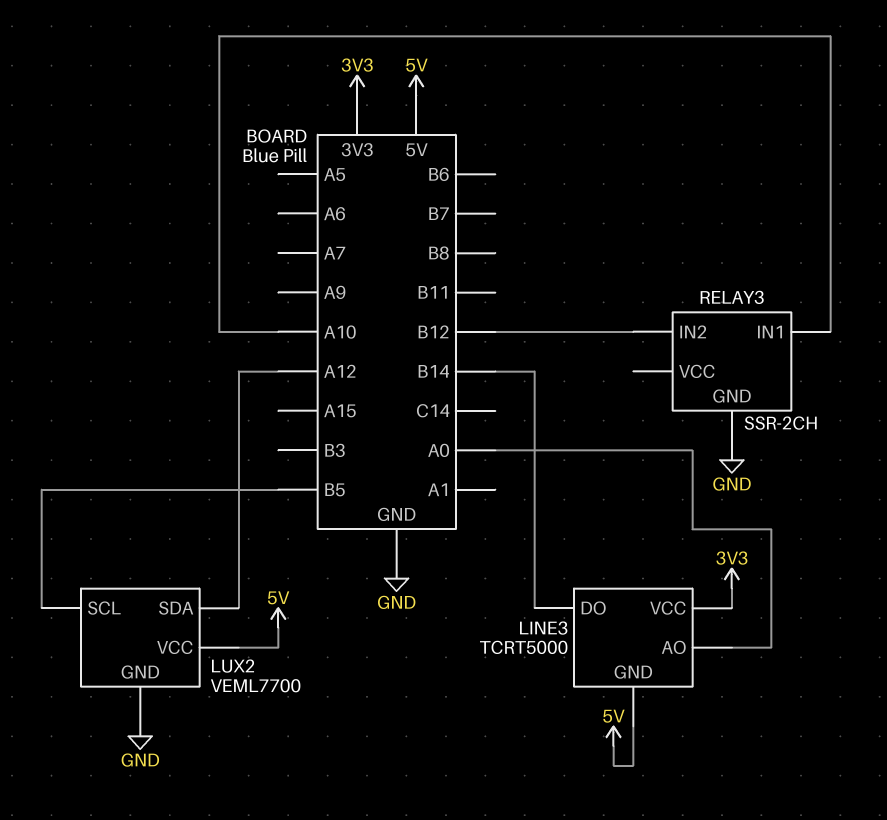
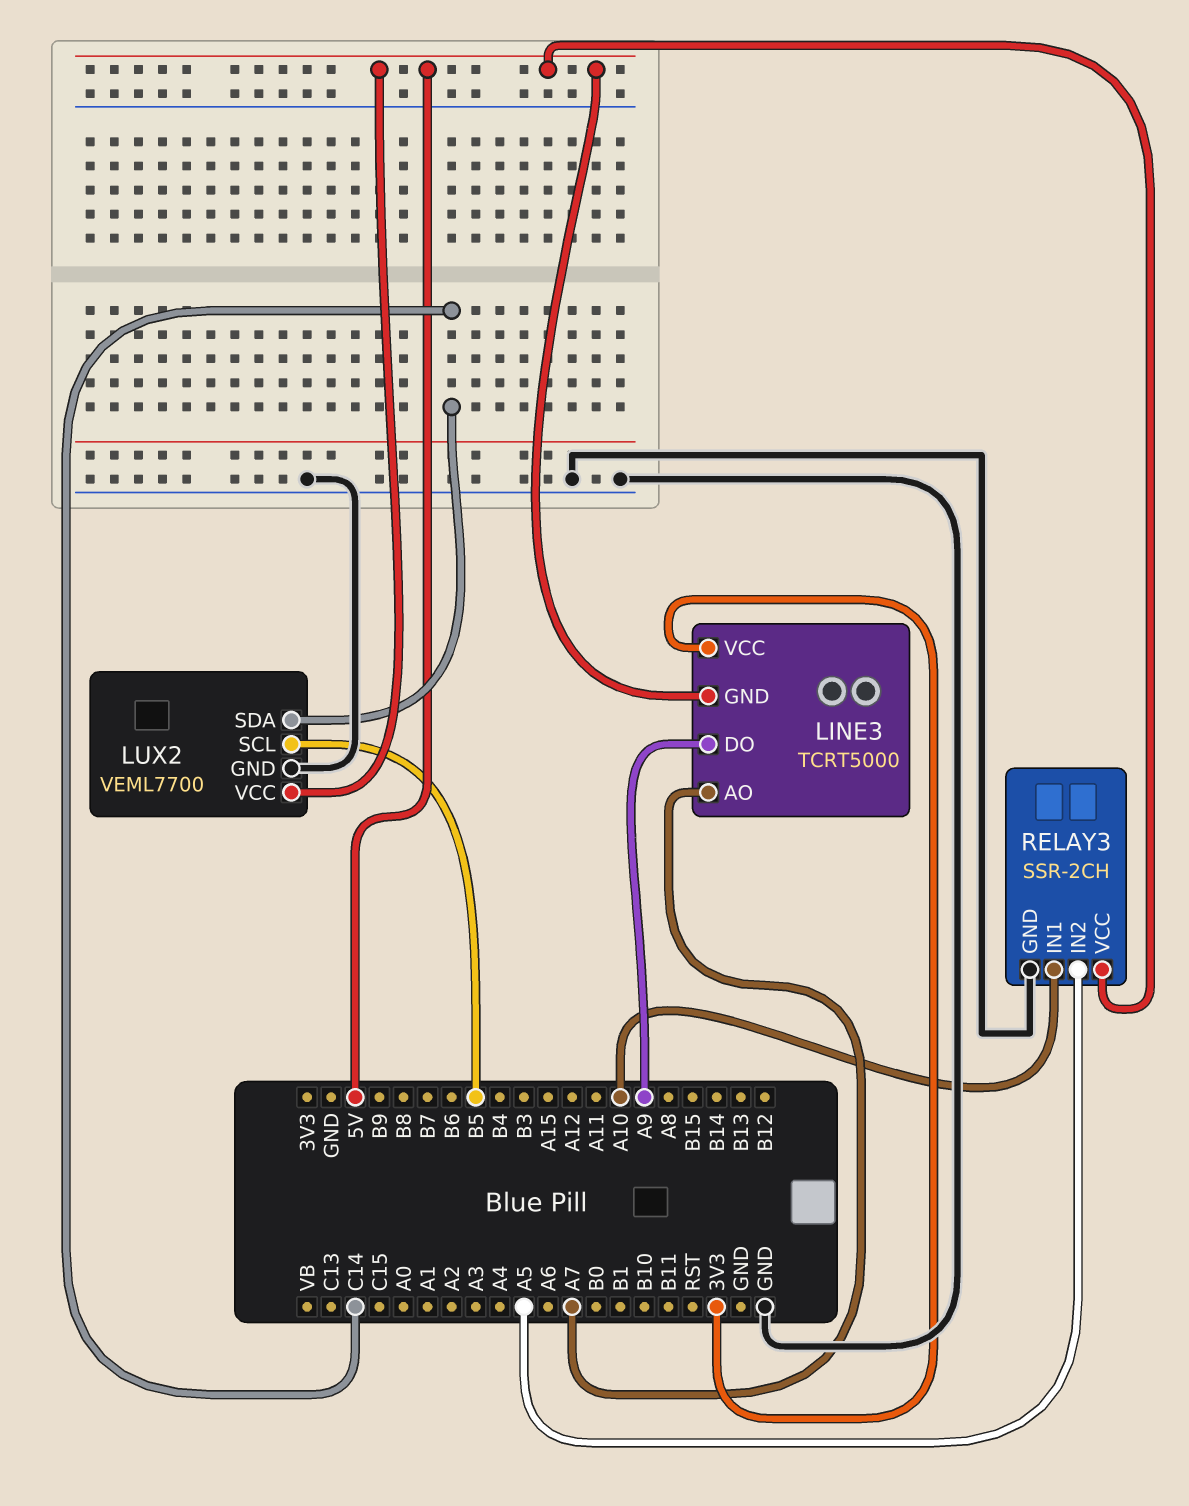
LINE3 pin AO: A0 -> A7
LINE3 pin DO: B14 -> A9
LUX2 pin SDA: A12 -> C14
RELAY3 pin IN2: B12 -> A5
RELAY3 pin VCC: none -> 5V

